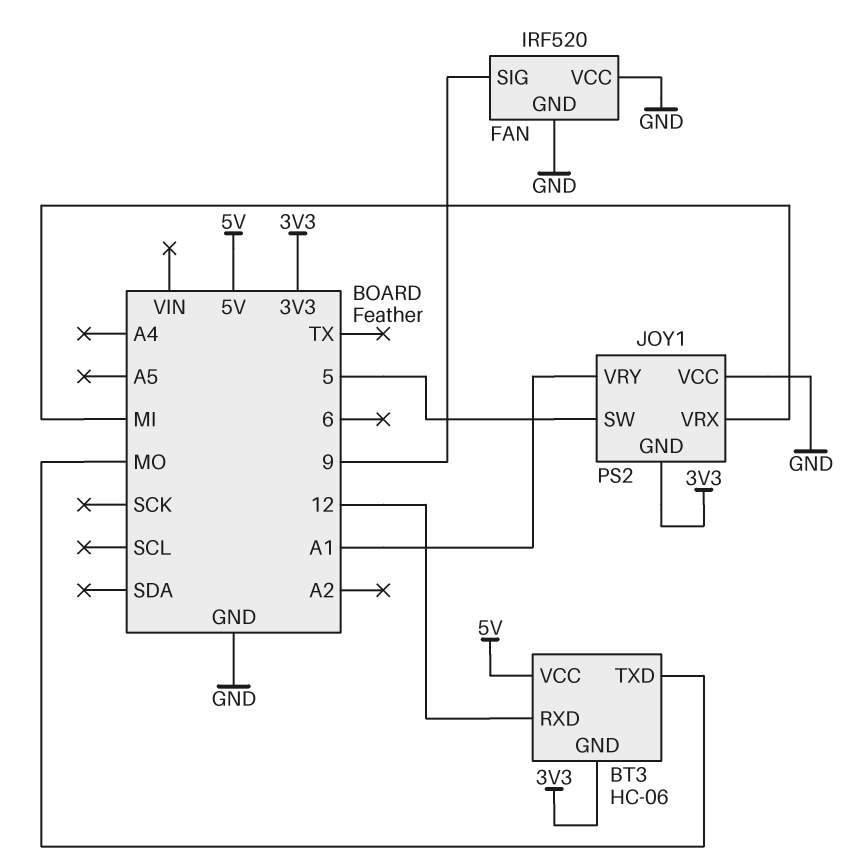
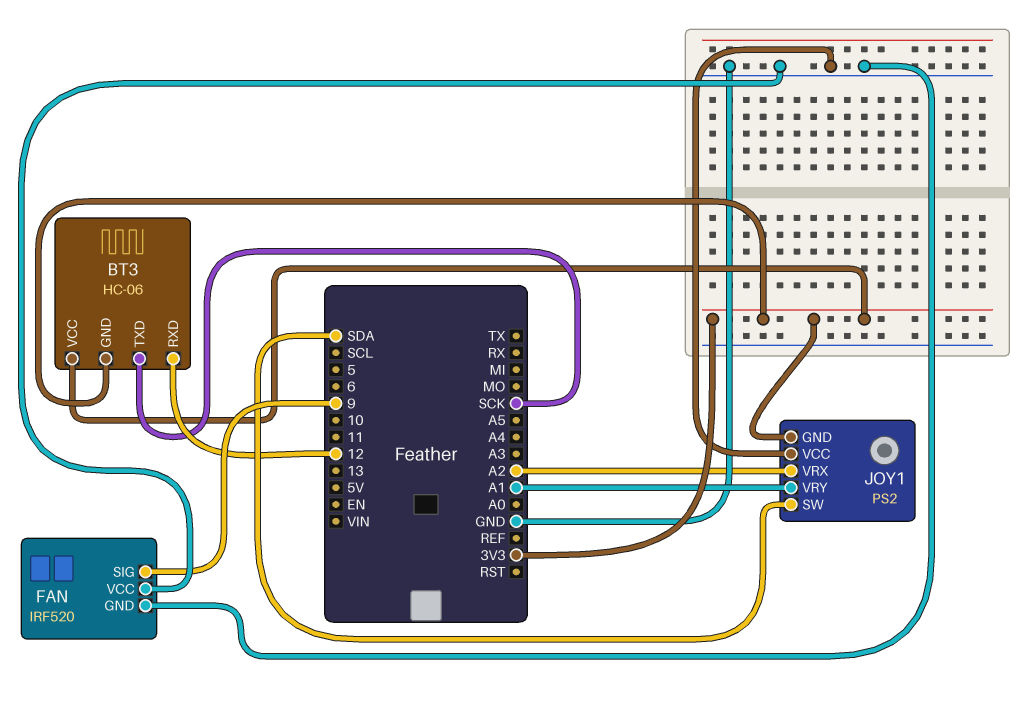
BT3 pin TXD: MO -> SCK
BT3 pin VCC: 5V -> 3V3
JOY1 pin SW: 5 -> SDA
JOY1 pin VRX: MI -> A2

